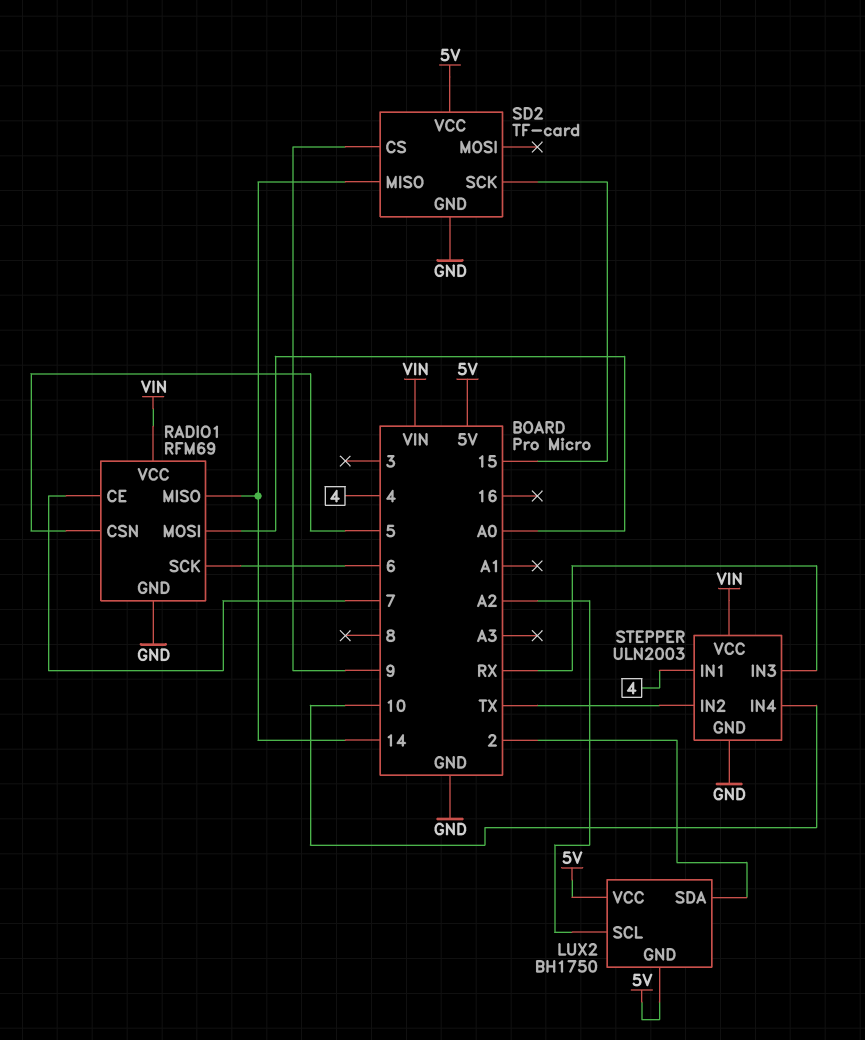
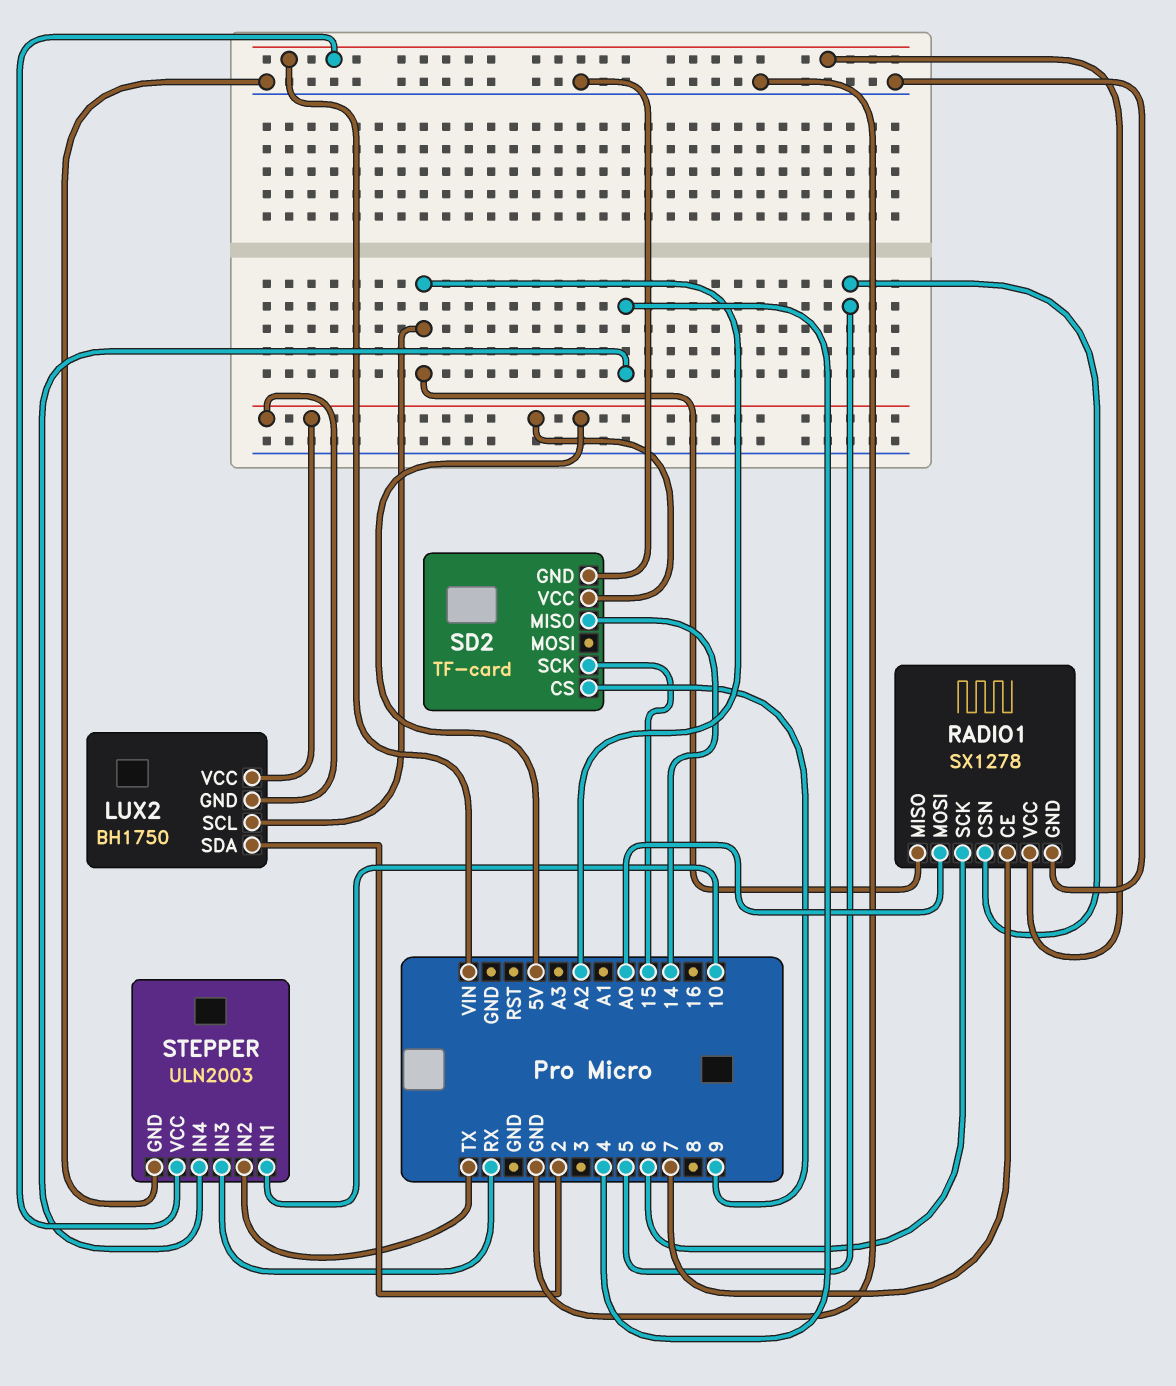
RADIO1: RFM69 -> SX1278
RADIO1 pin MISO: 14 -> A2
STEPPER pin IN1: 4 -> 10
STEPPER pin IN4: 10 -> 4

